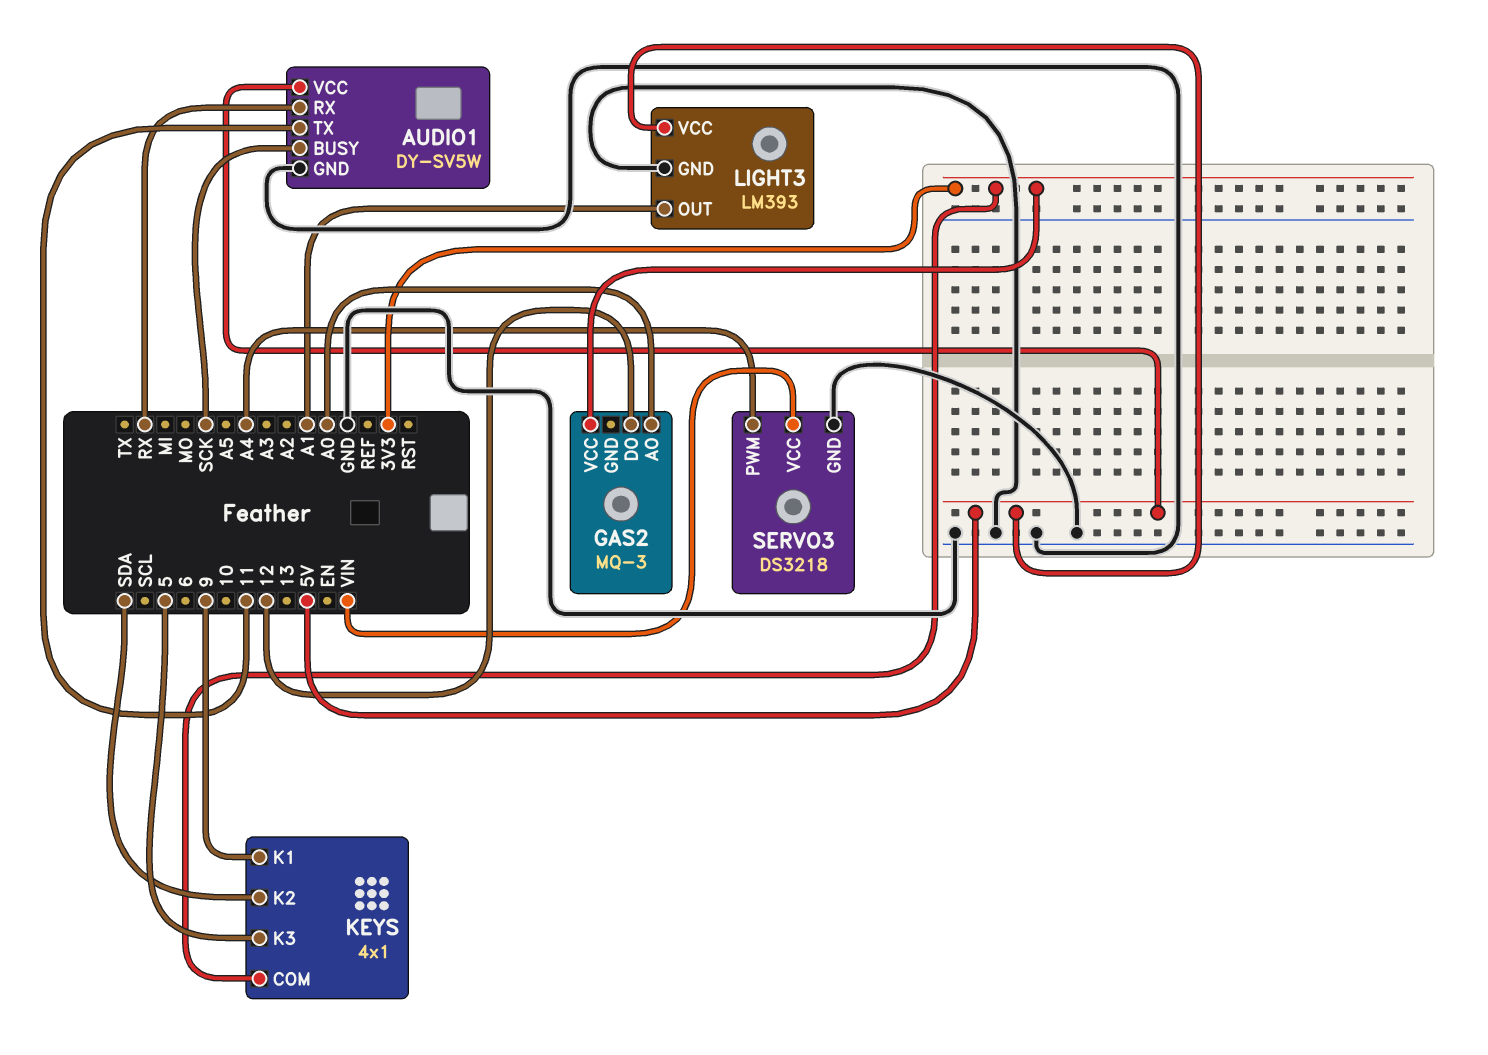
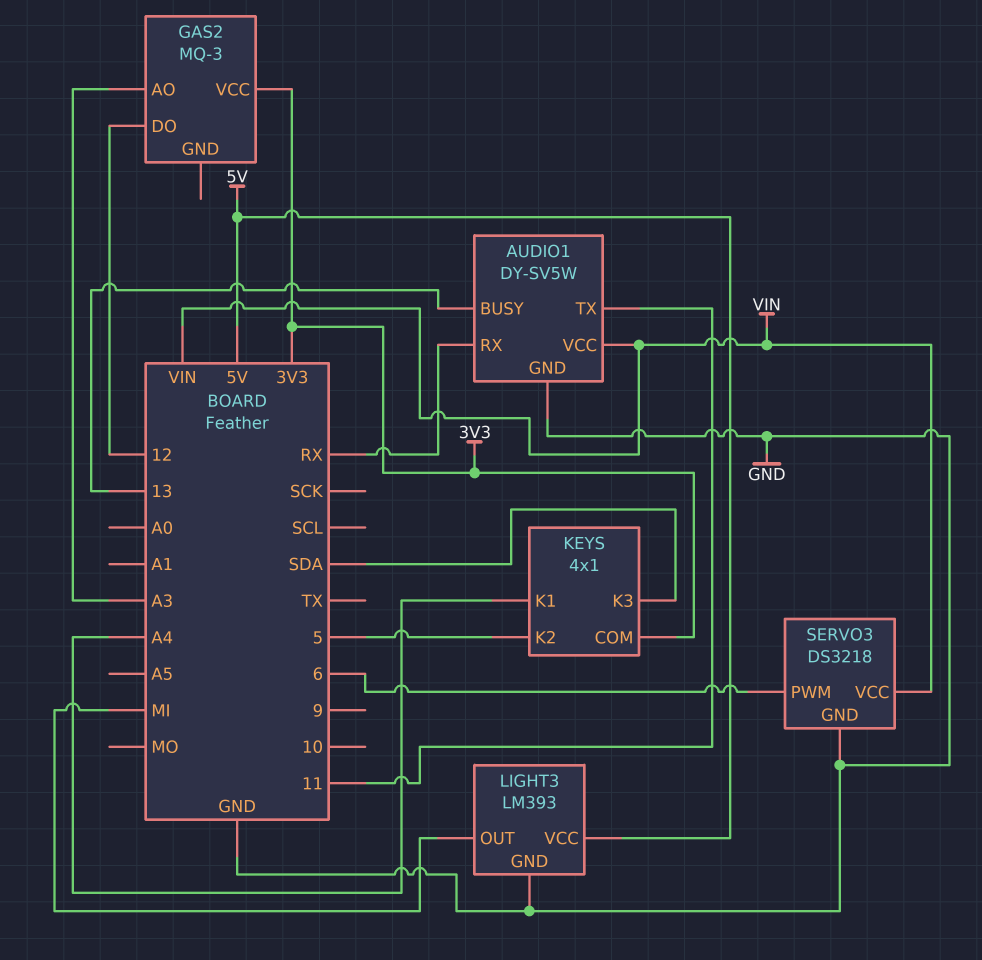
AUDIO1 pin BUSY: SCK -> 13
AUDIO1 pin VCC: 5V -> VIN
GAS2 pin AO: A0 -> A3
KEYS pin K1: 9 -> A4
KEYS pin K2: SDA -> 5
KEYS pin K3: 5 -> SDA
LIGHT3 pin OUT: A1 -> MI
SERVO3 pin PWM: A4 -> 6

